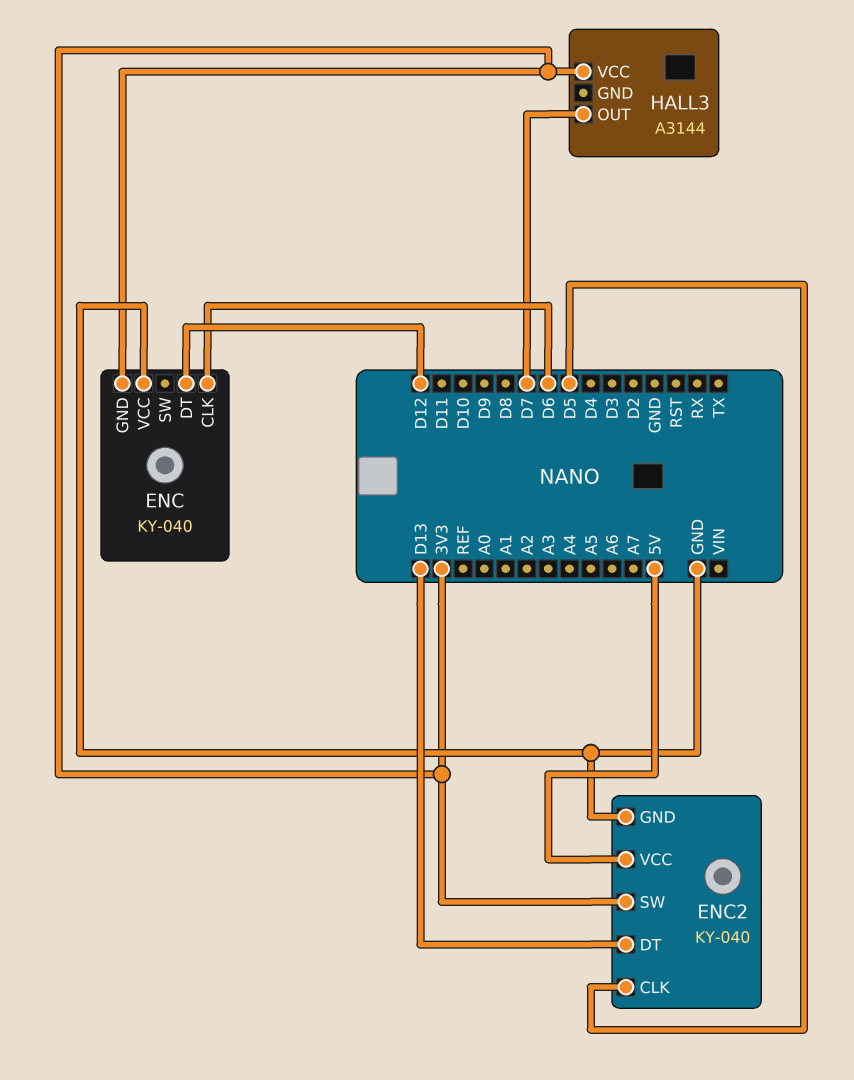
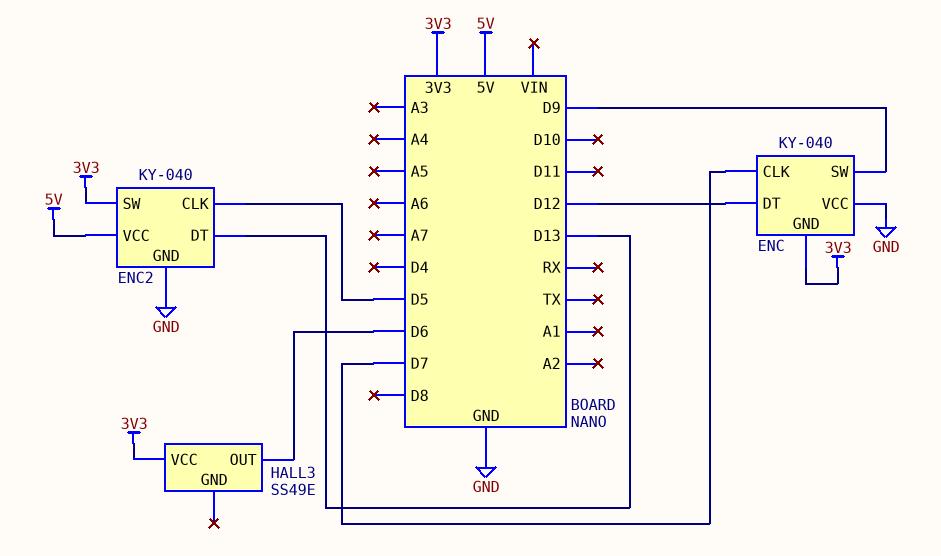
ENC pin CLK: D6 -> D7
ENC pin SW: none -> D9
HALL3: A3144 -> SS49E
HALL3 pin OUT: D7 -> D6

